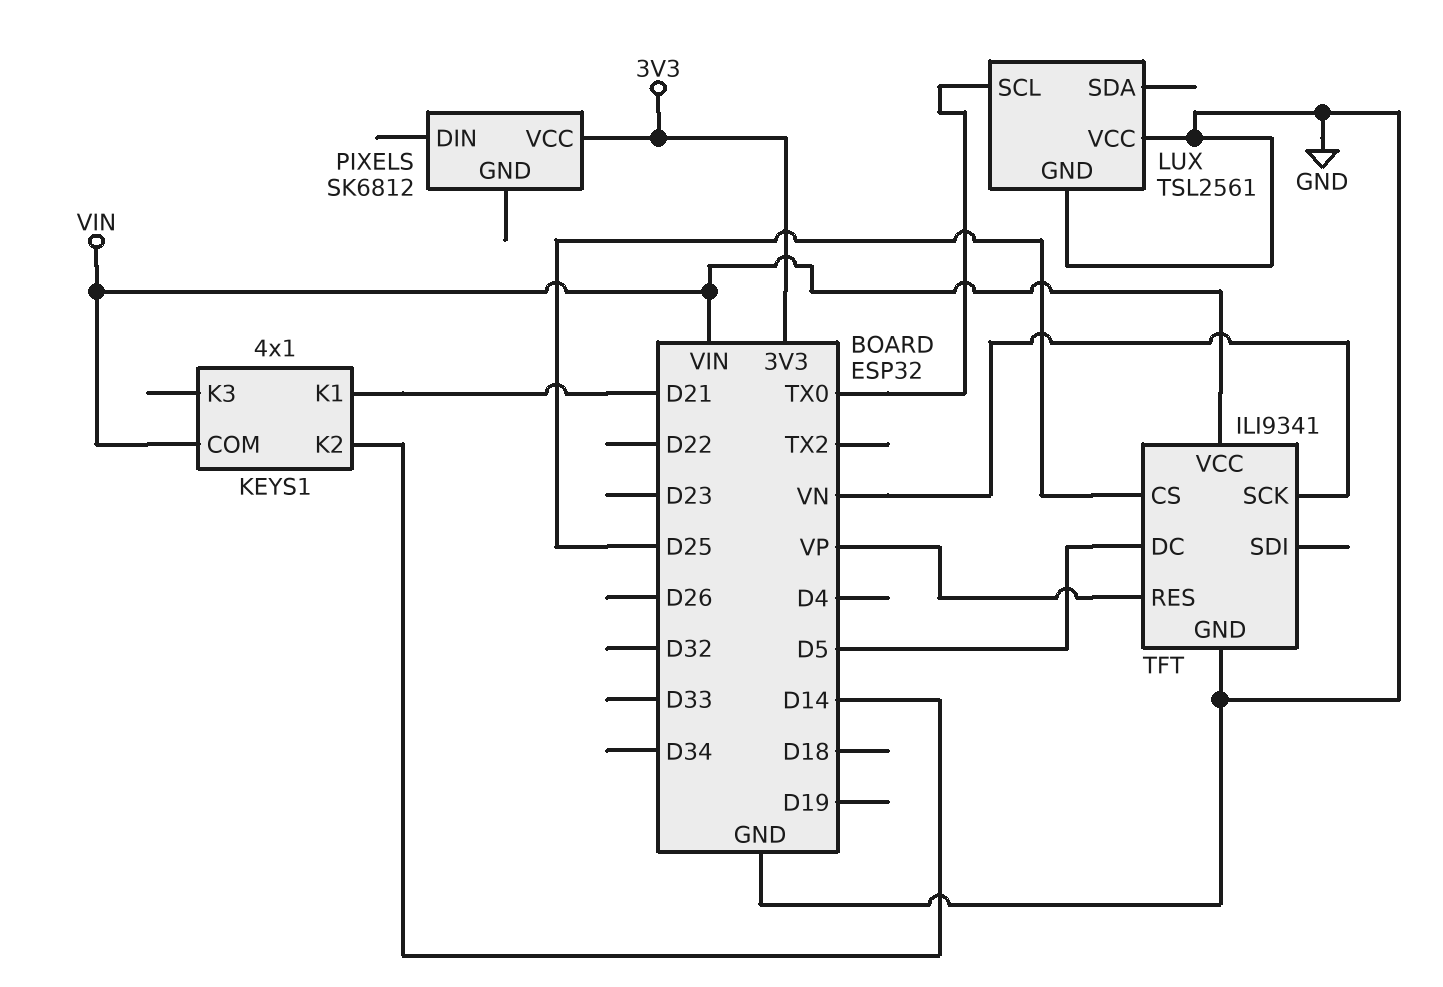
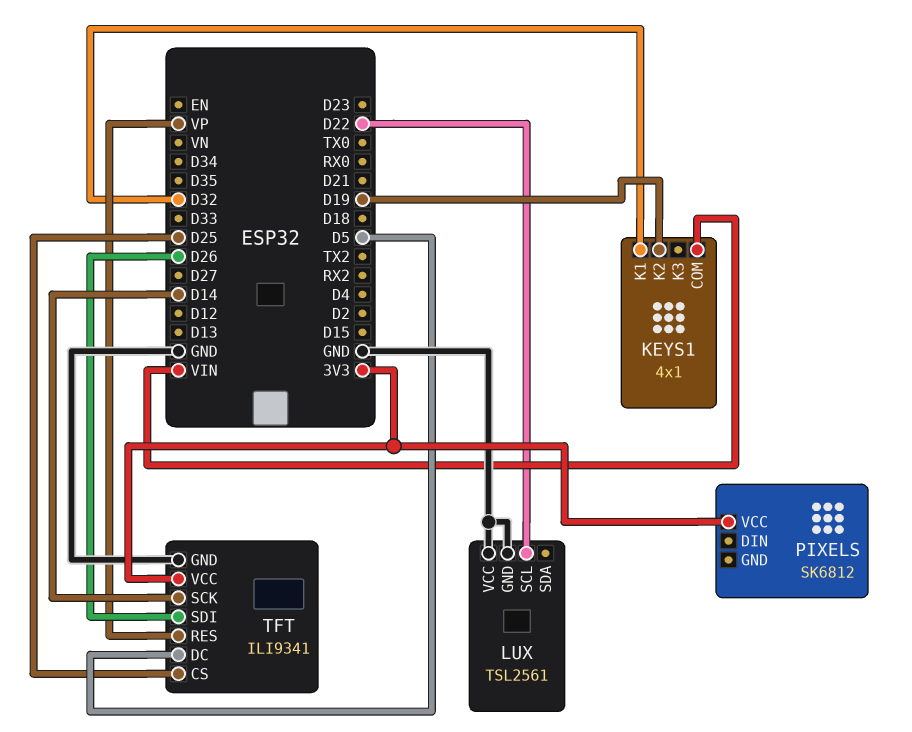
KEYS1 pin K1: D21 -> D32
KEYS1 pin K2: D14 -> D19
LUX pin SCL: TX0 -> D22
TFT pin SCK: VN -> D14
TFT pin SDI: none -> D26
TFT pin VCC: VIN -> 3V3

